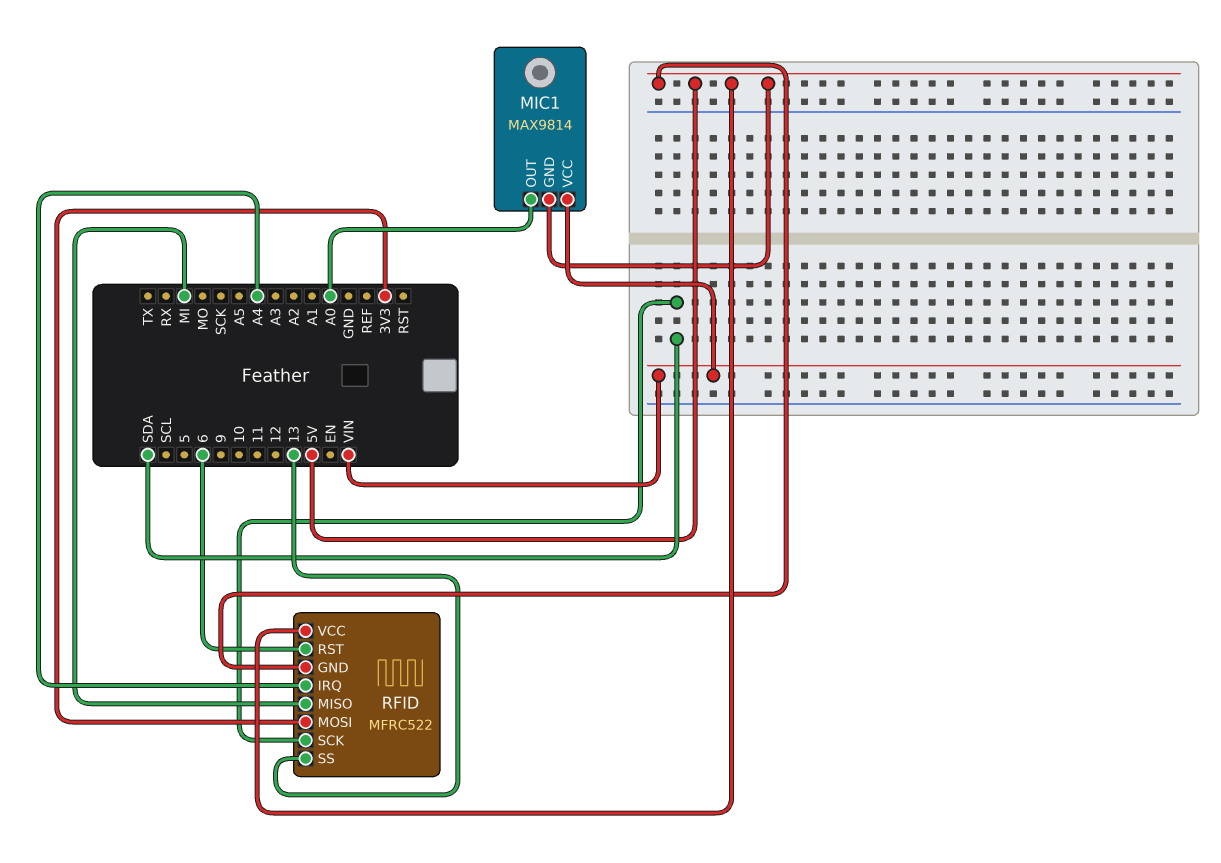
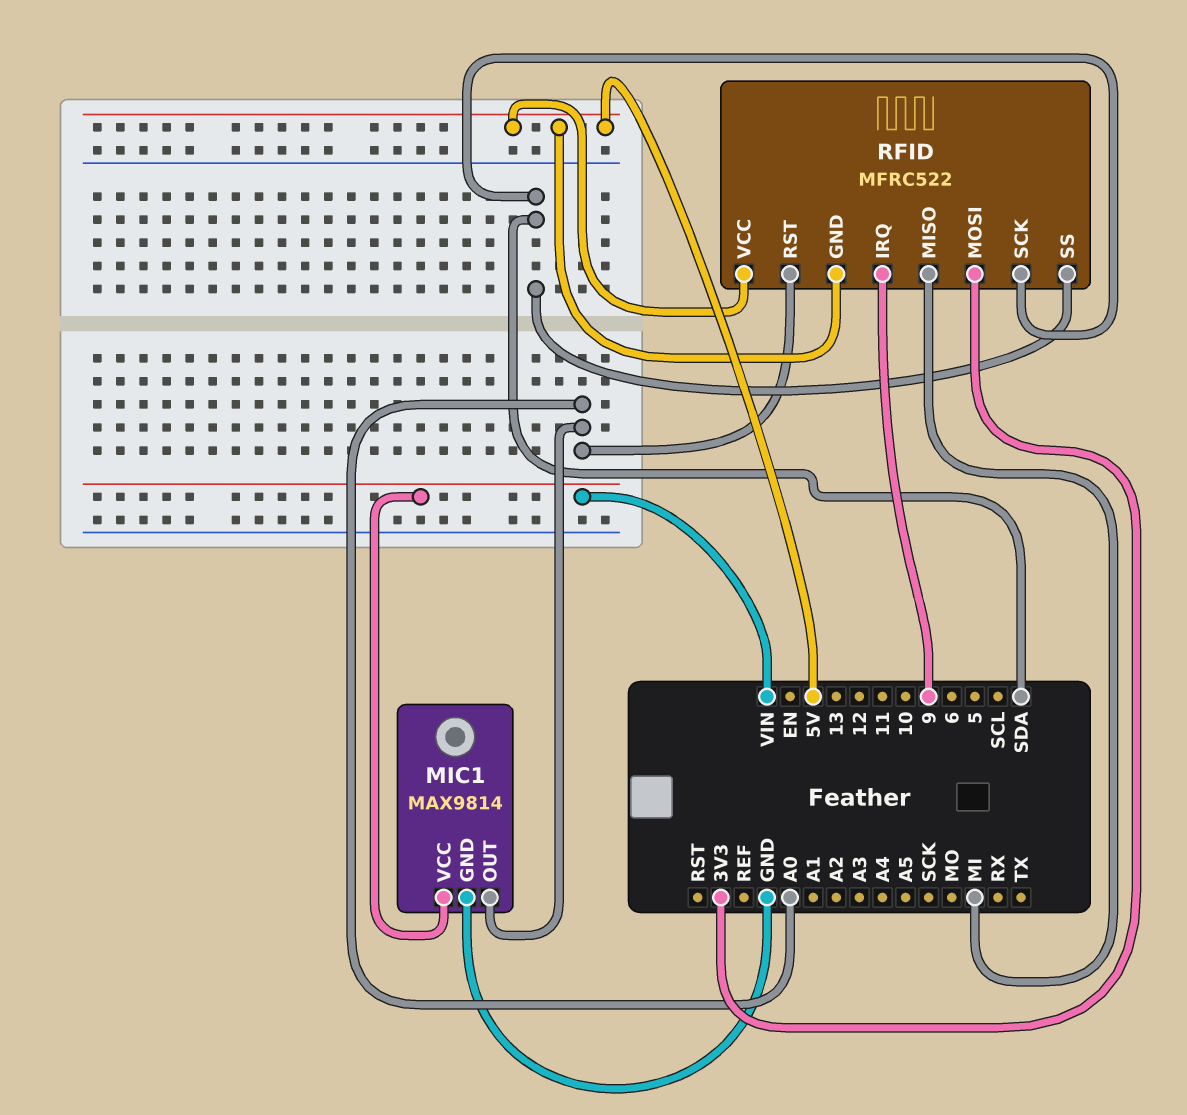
MIC1 pin GND: 5V -> GND
RFID pin IRQ: A4 -> 9
RFID pin RST: 6 -> A0
RFID pin SS: 13 -> SDA

